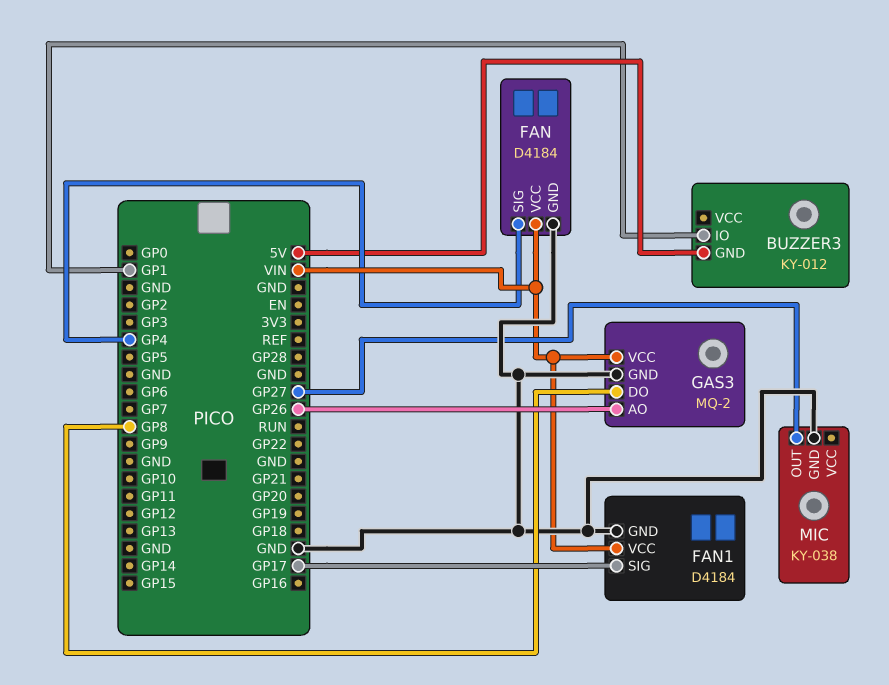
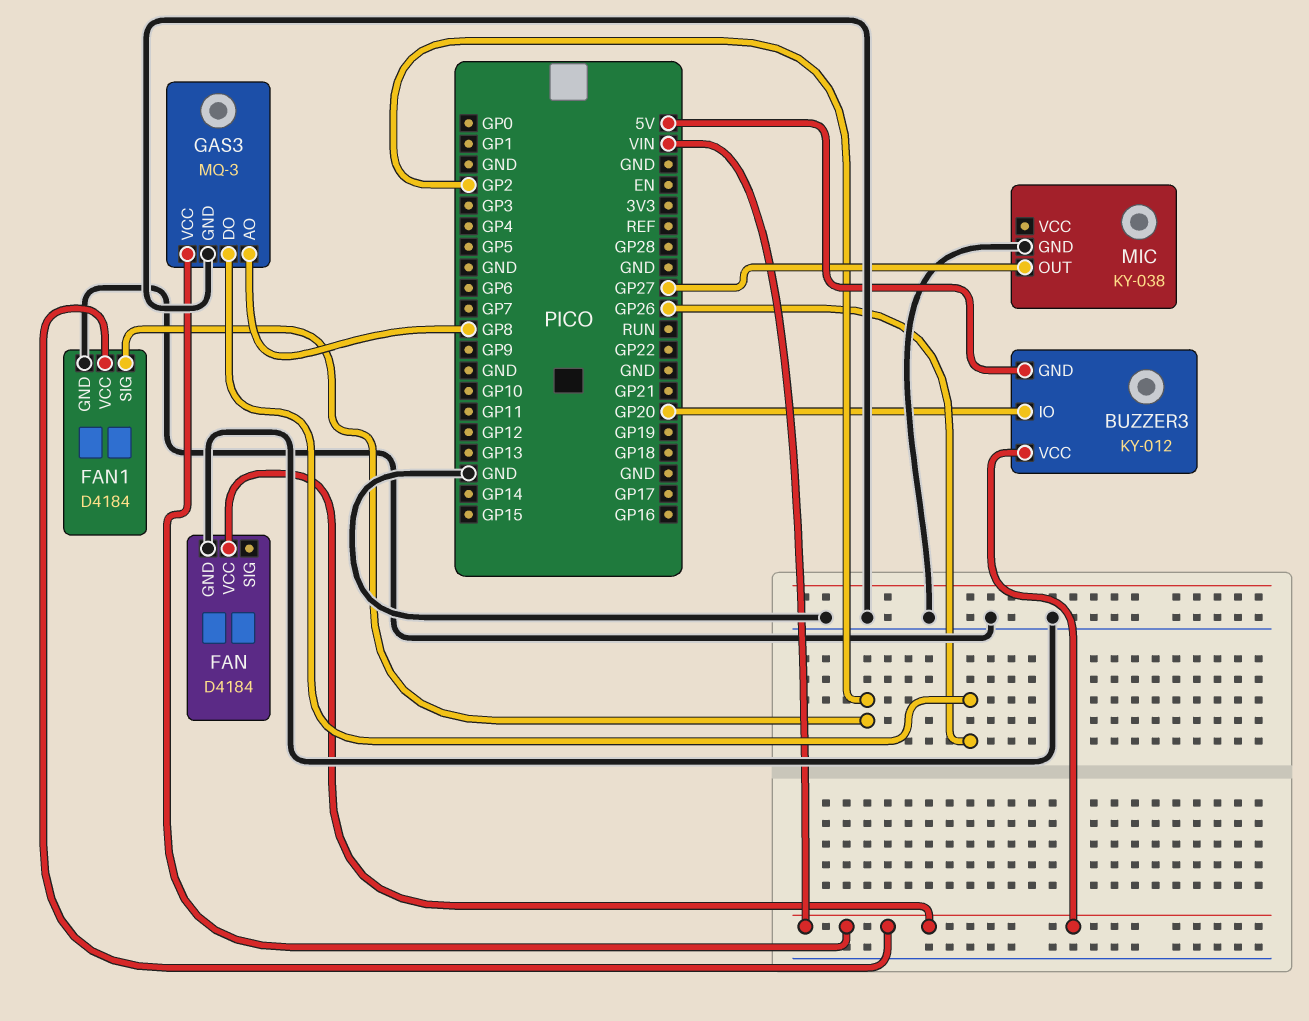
BUZZER3 pin IO: GP1 -> GP20
BUZZER3 pin VCC: none -> VIN
FAN pin SIG: GP4 -> none
FAN1 pin SIG: GP17 -> GP2
GAS3: MQ-2 -> MQ-3
GAS3 pin AO: GP26 -> GP8
GAS3 pin DO: GP8 -> GP26

